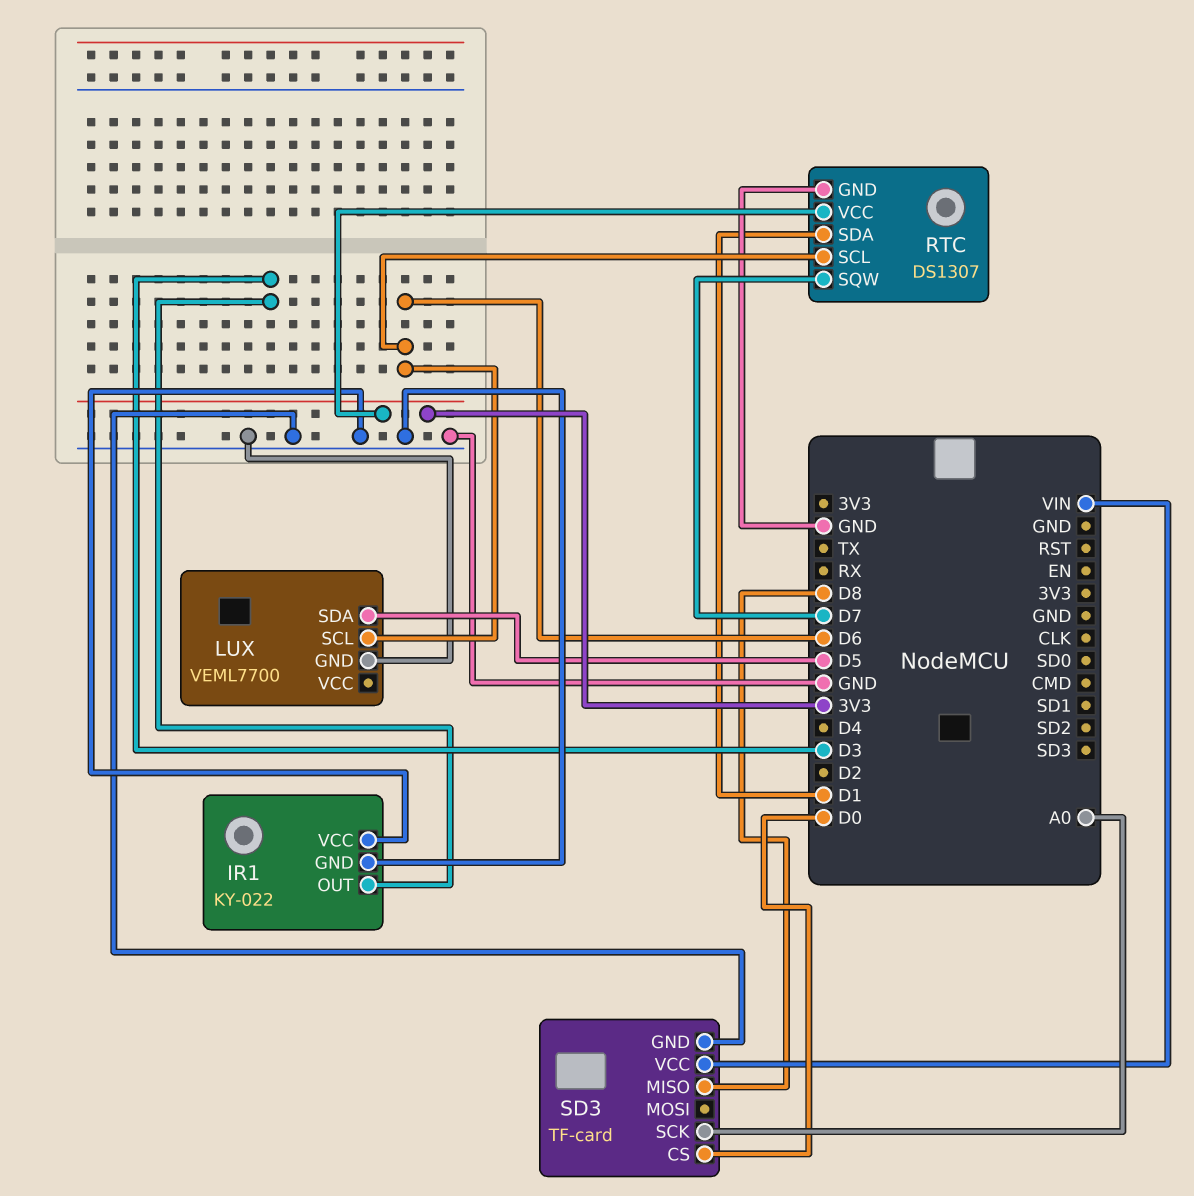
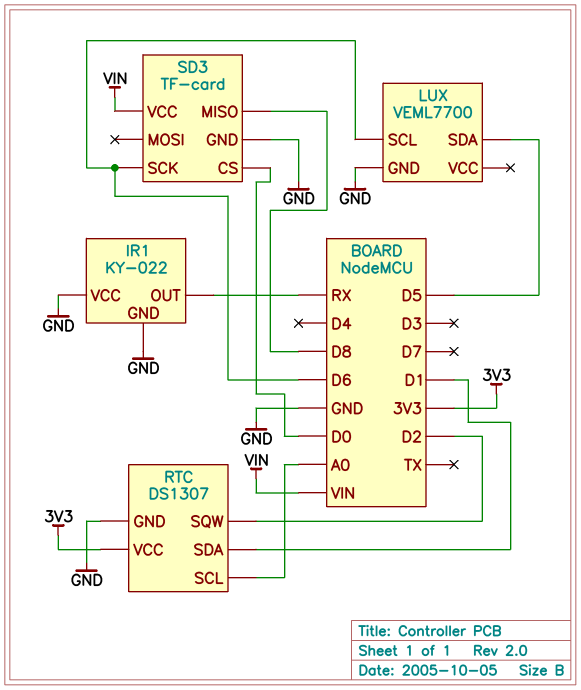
IR1 pin OUT: D3 -> RX
RTC pin SCL: D6 -> A0
RTC pin SQW: D7 -> D2
SD3 pin SCK: A0 -> D6

